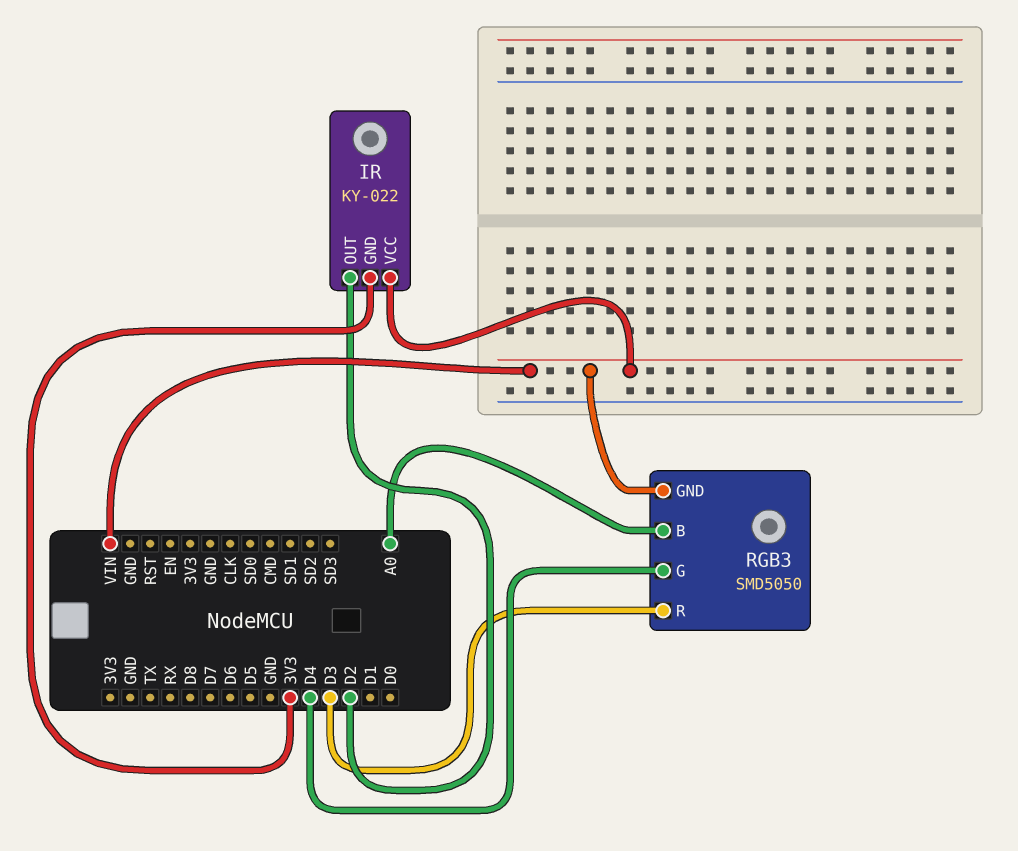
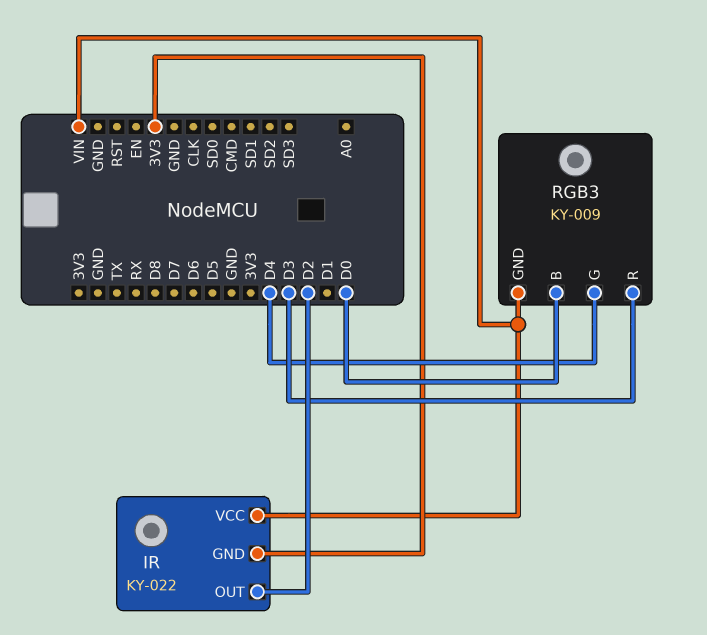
RGB3: SMD5050 -> KY-009
RGB3 pin B: A0 -> D0

